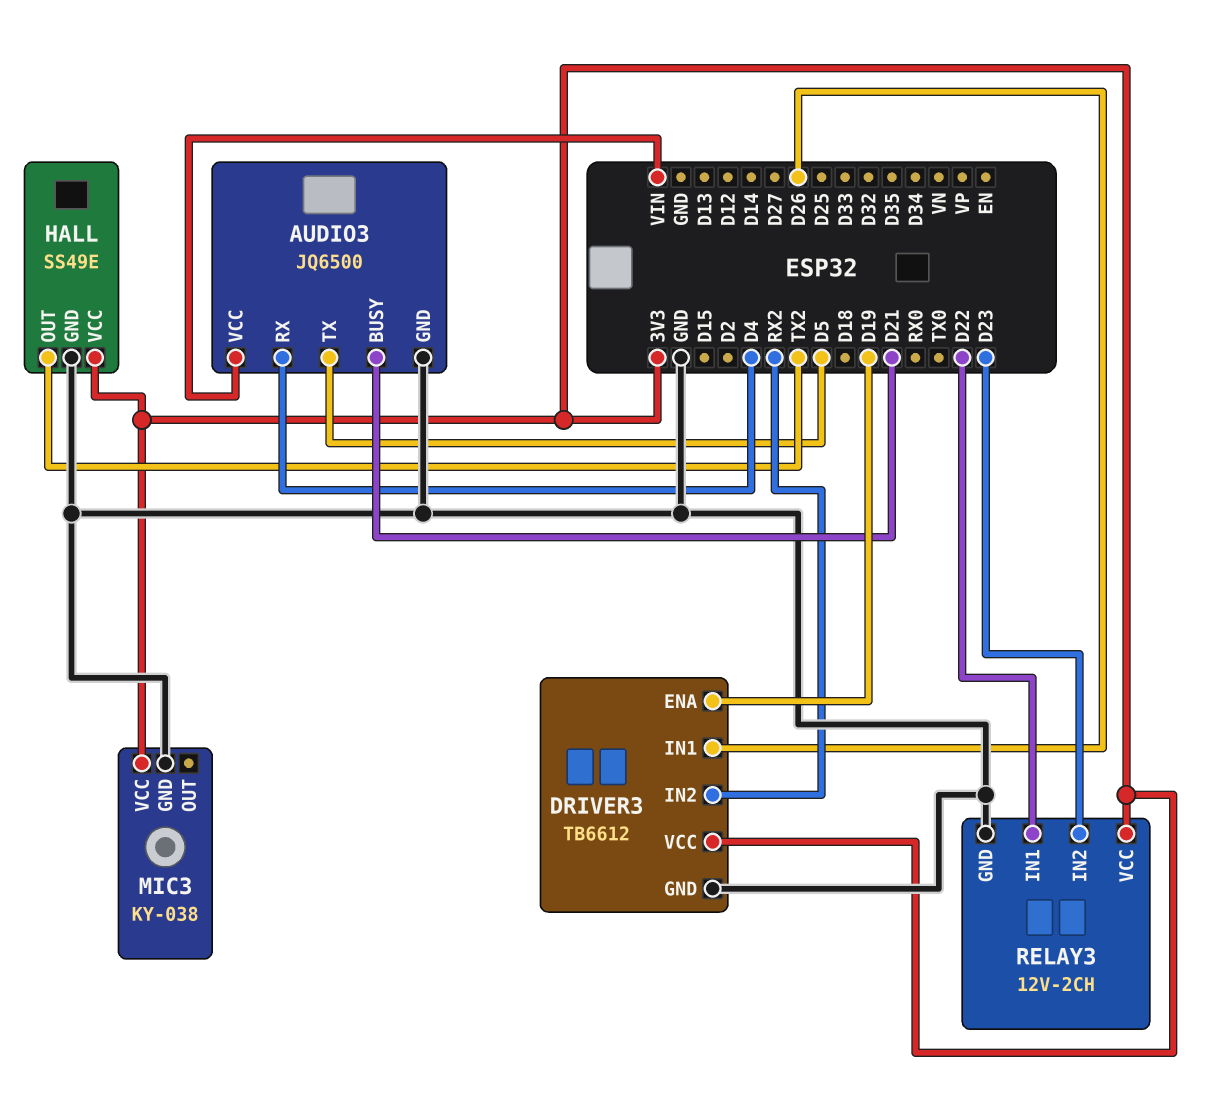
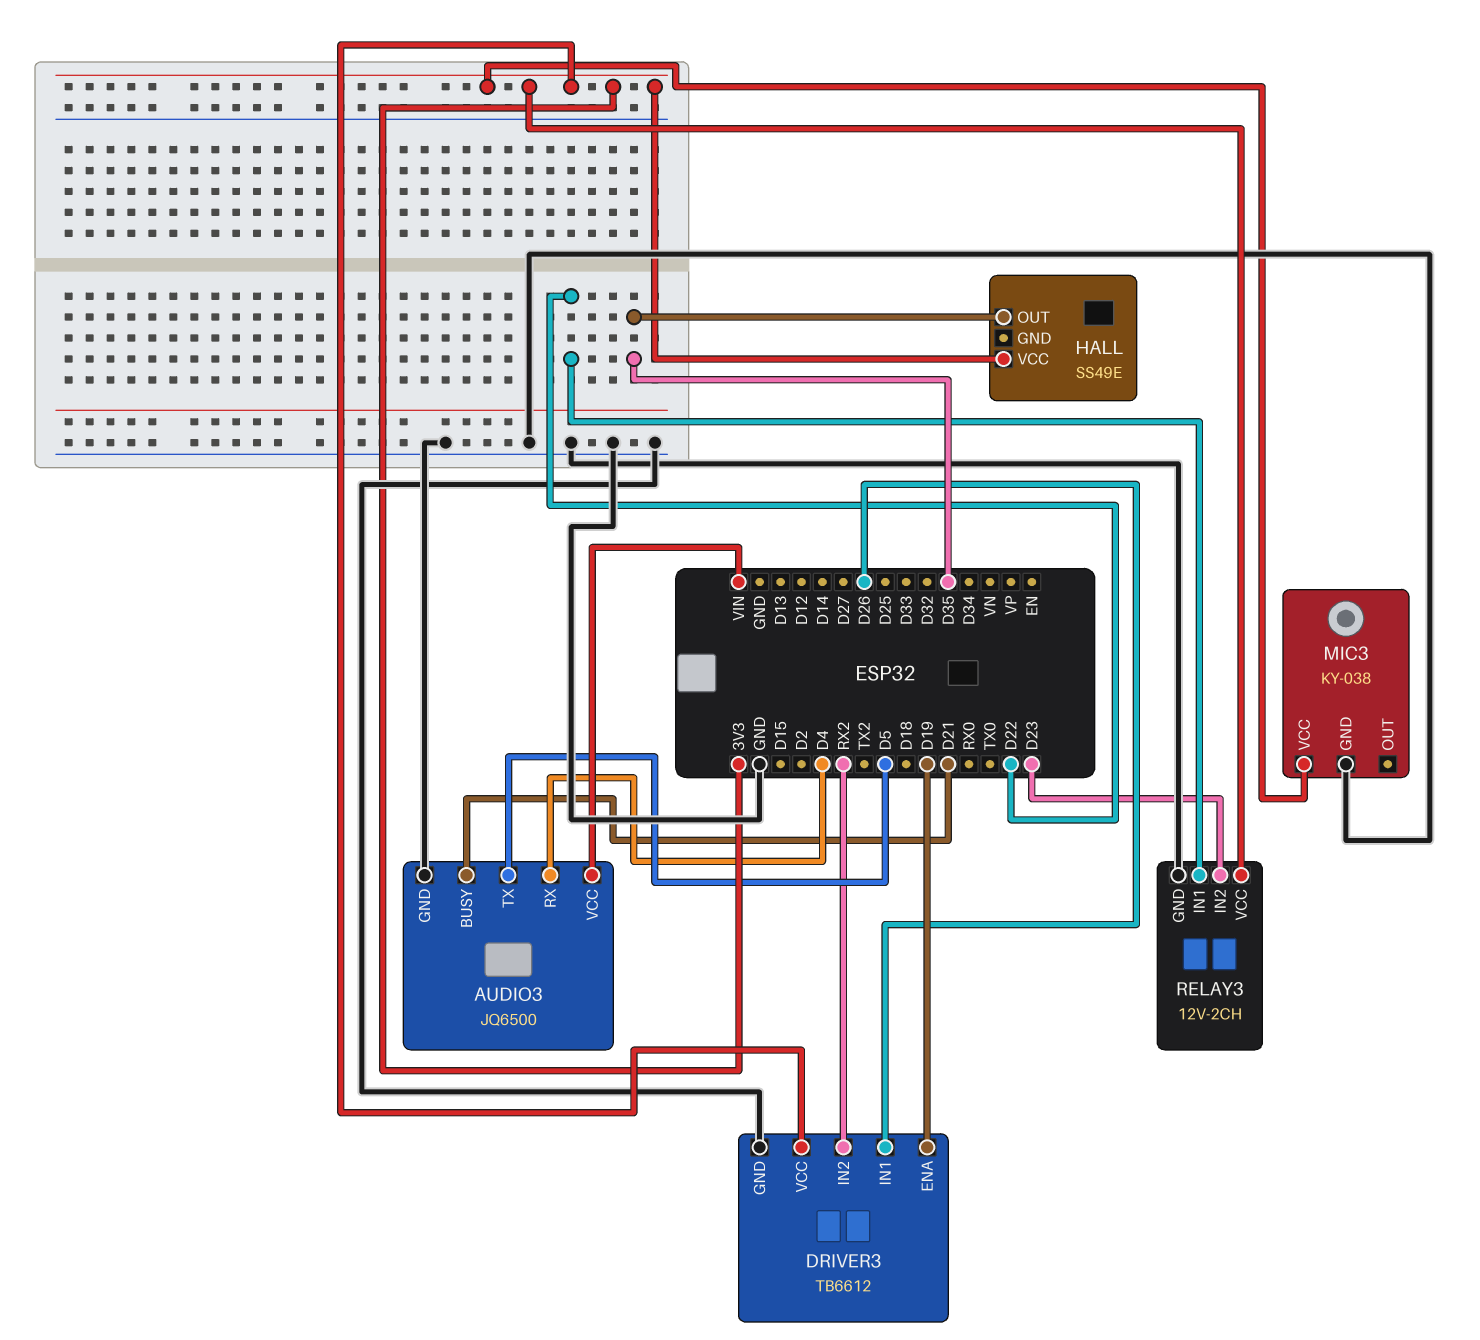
HALL pin GND: GND -> none
HALL pin OUT: TX2 -> D35

